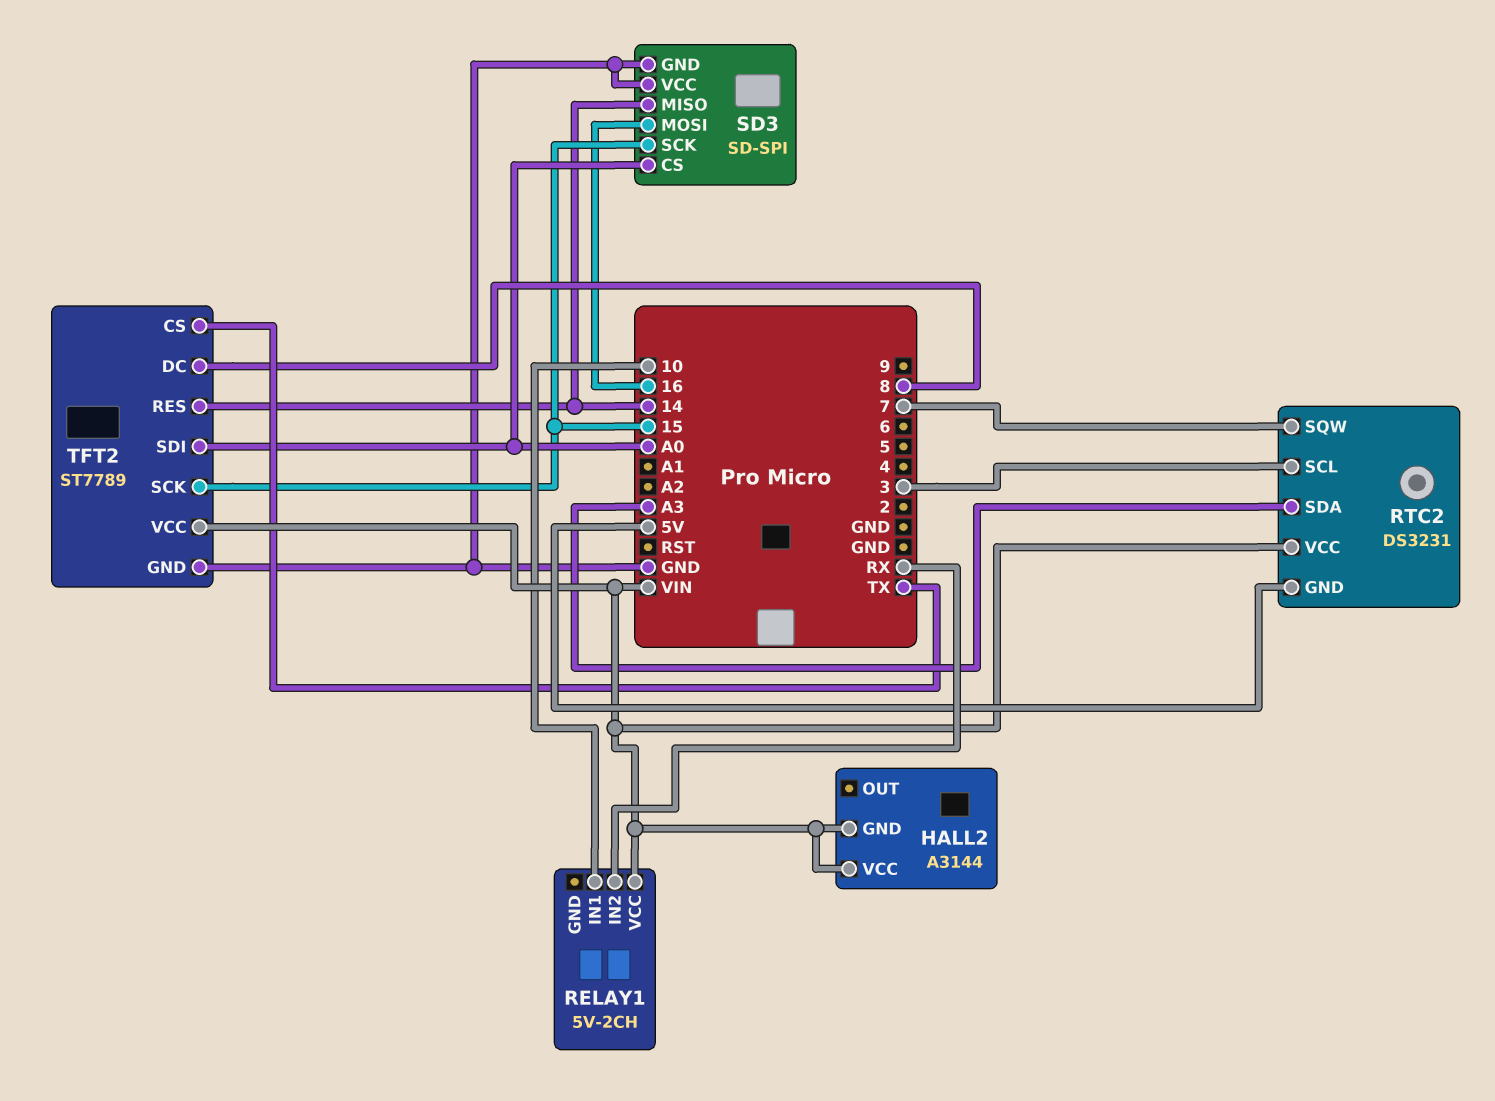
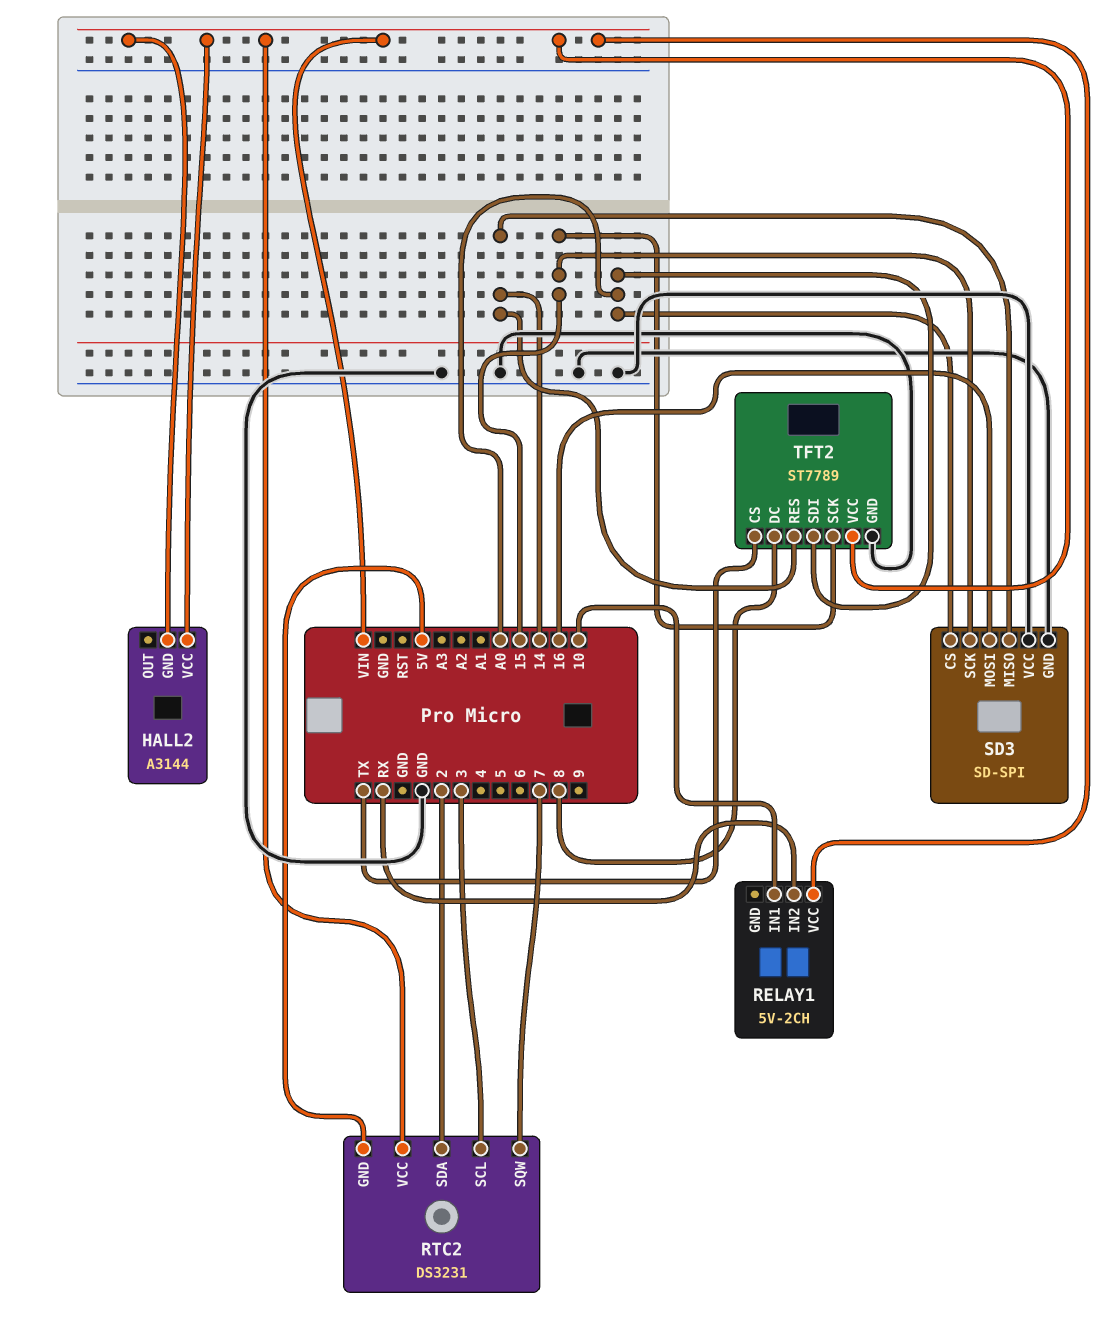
RTC2 pin SDA: A3 -> 2

